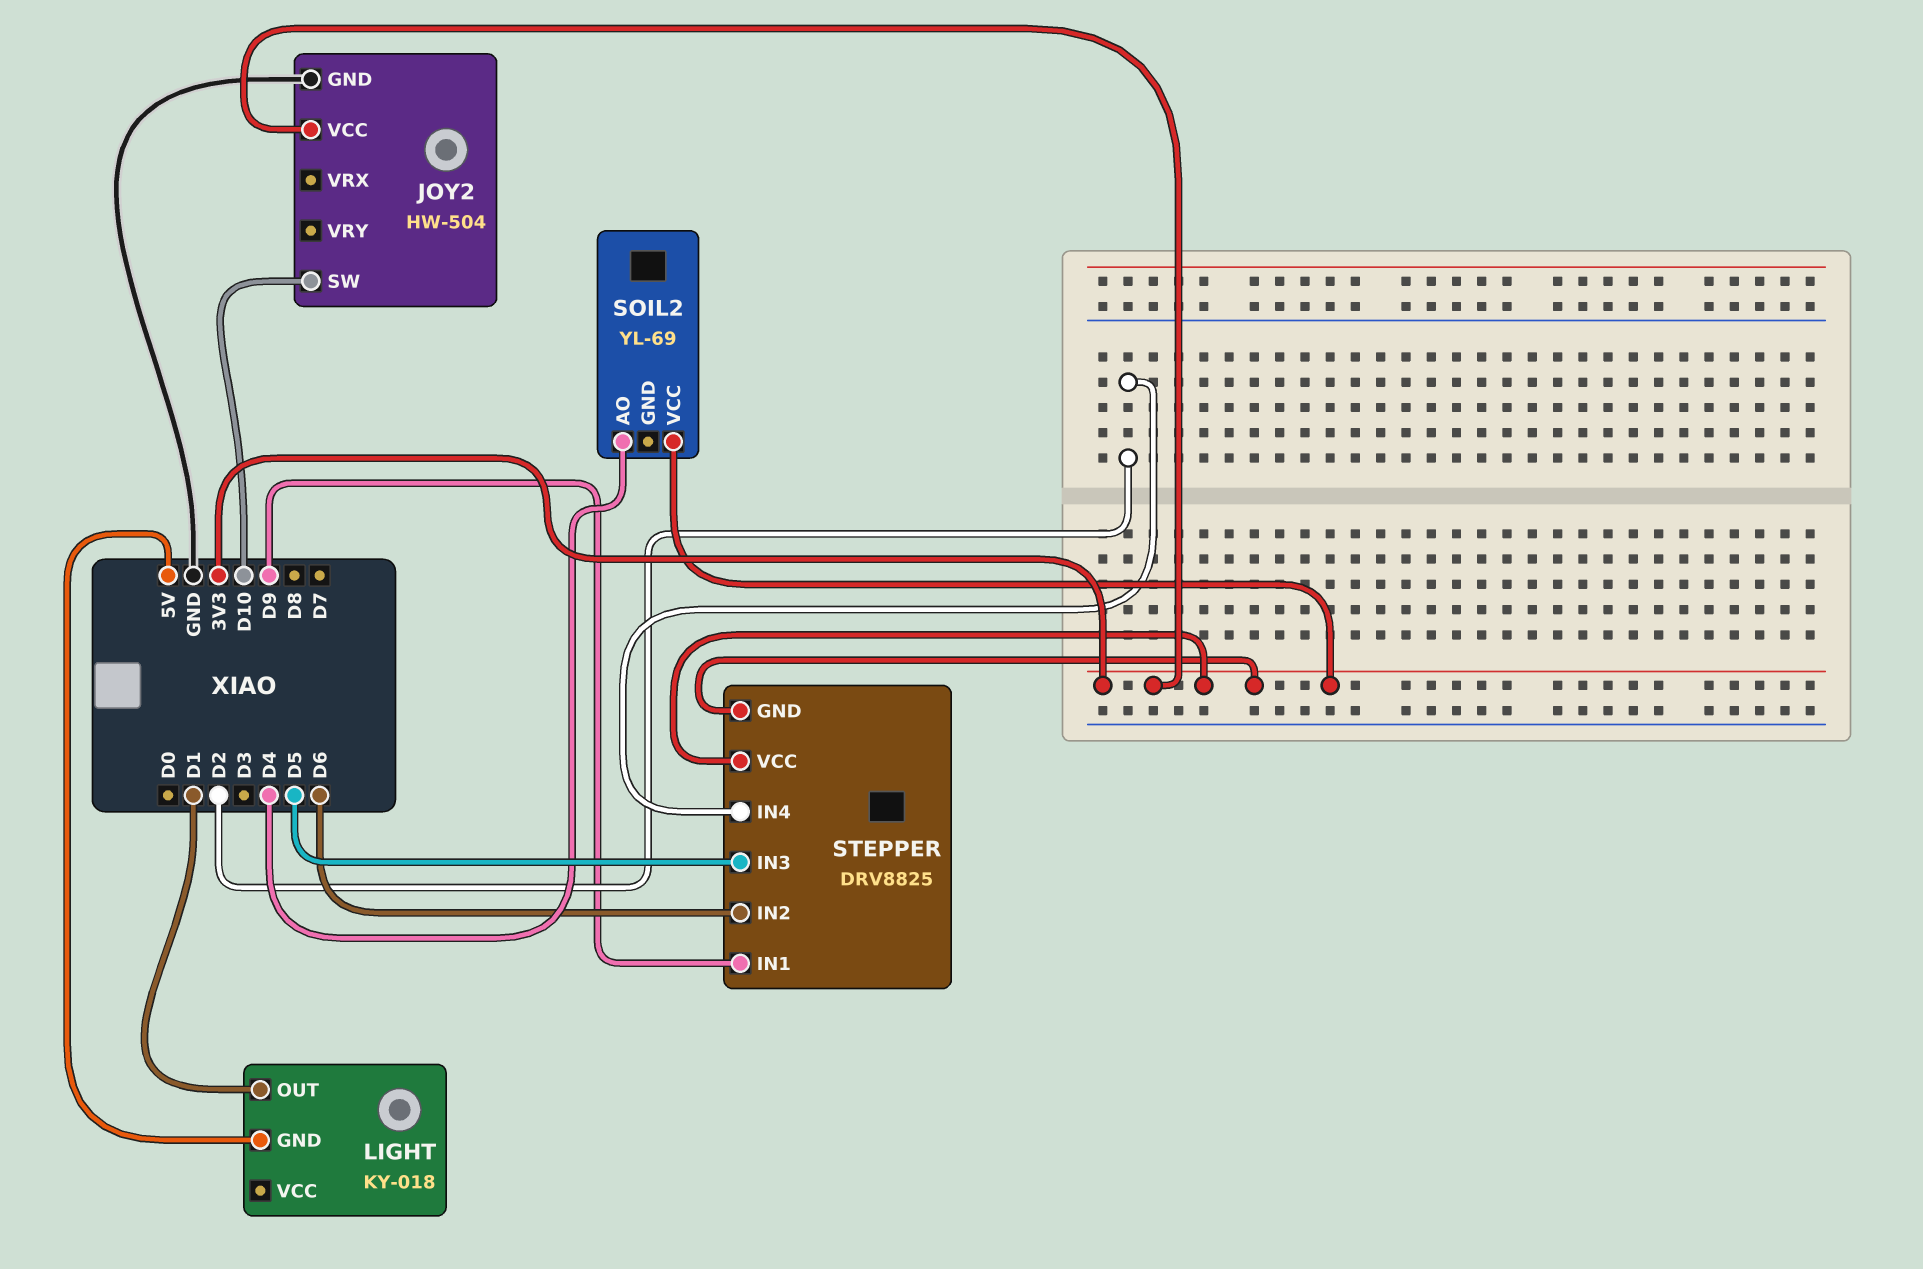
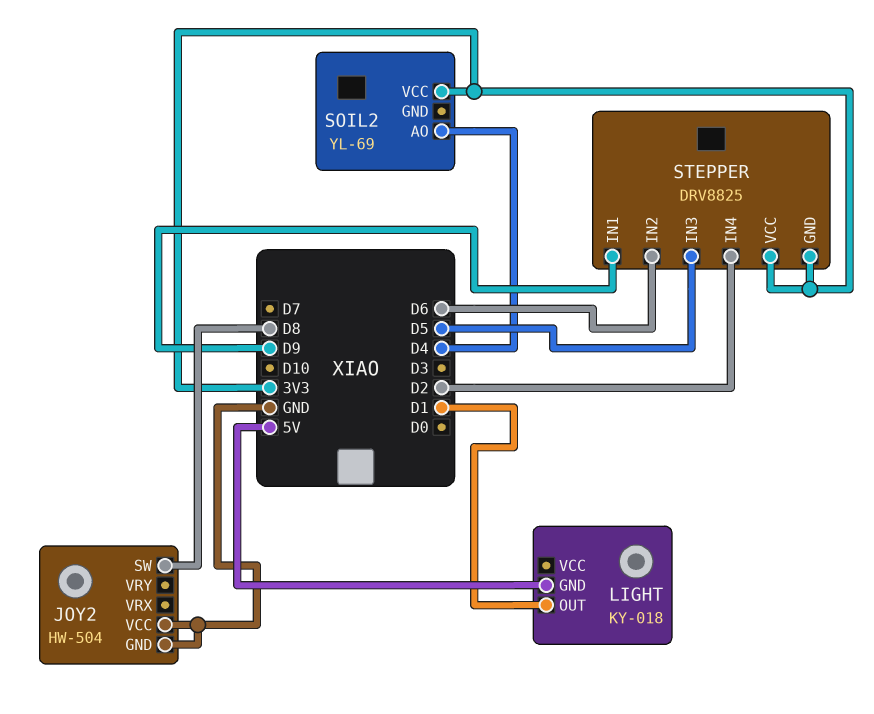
JOY2 pin SW: D10 -> D8
JOY2 pin VCC: 3V3 -> GND

